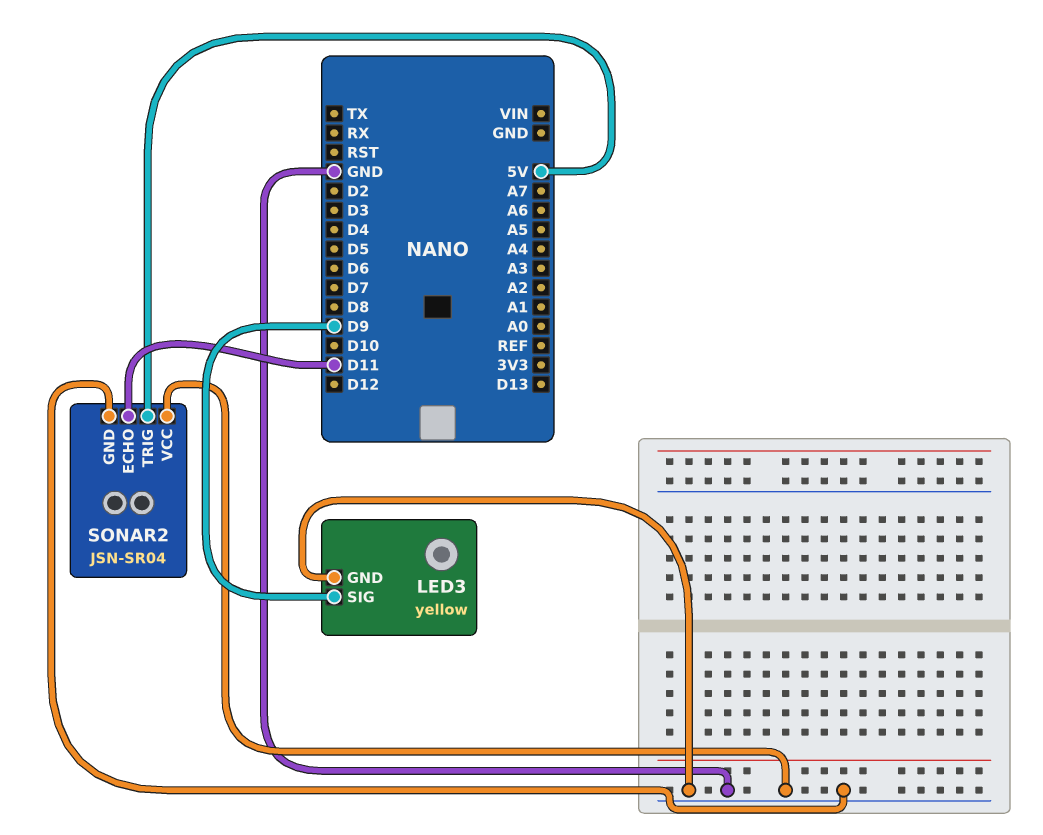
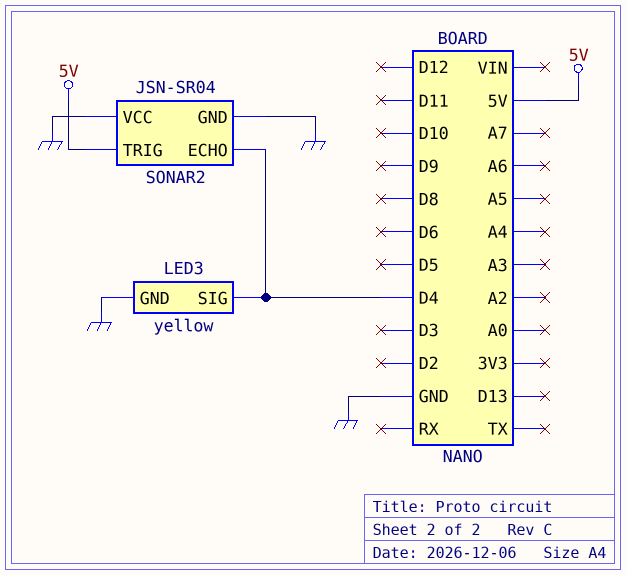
LED3 pin SIG: D9 -> D4
SONAR2 pin ECHO: D11 -> D4

